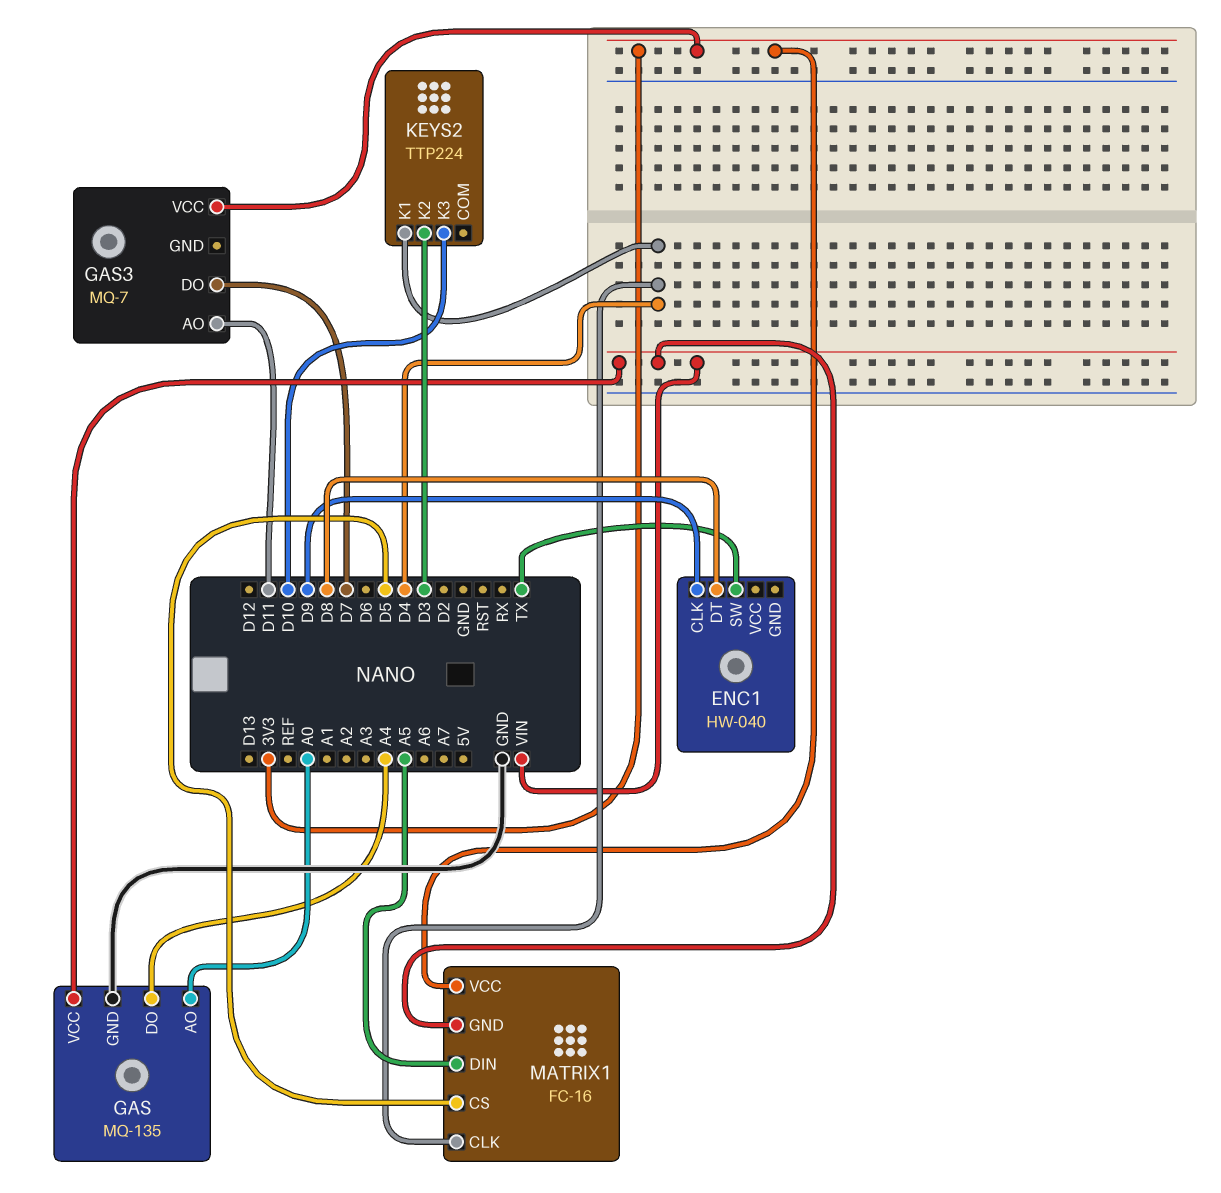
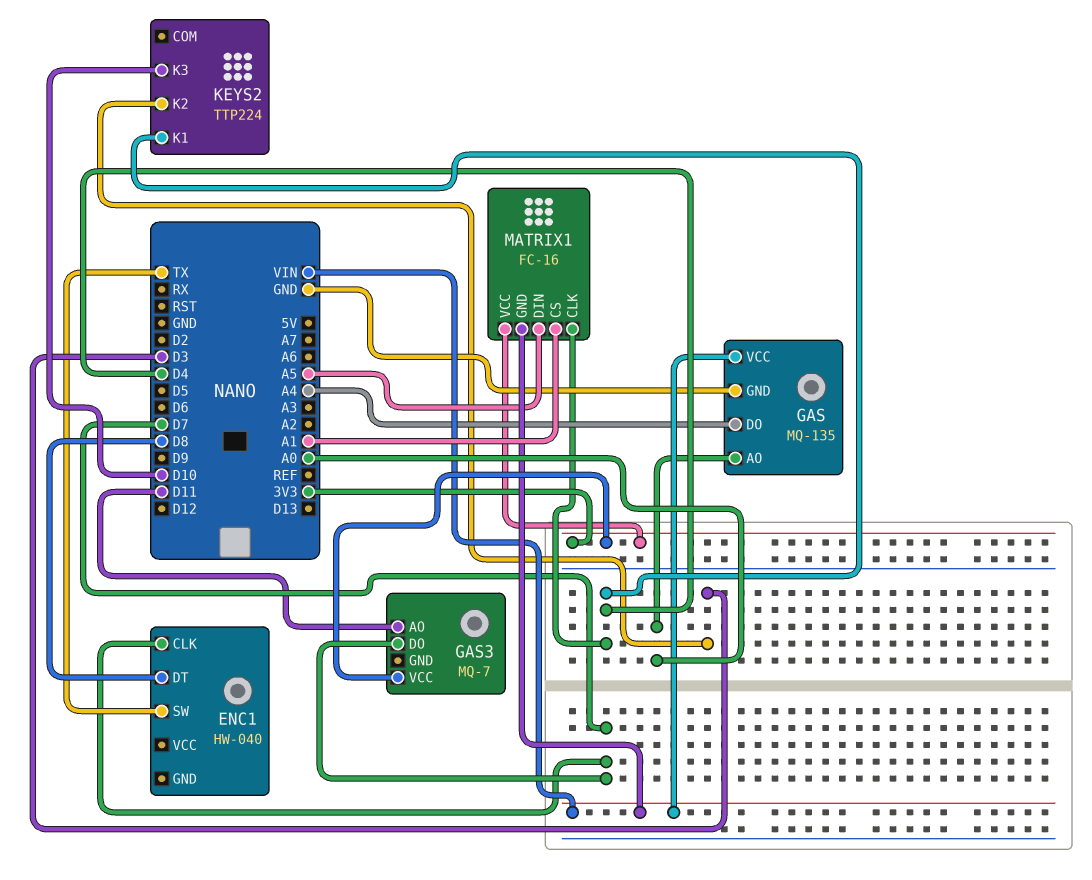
ENC1 pin CLK: D9 -> D7
MATRIX1 pin CS: D5 -> A1

